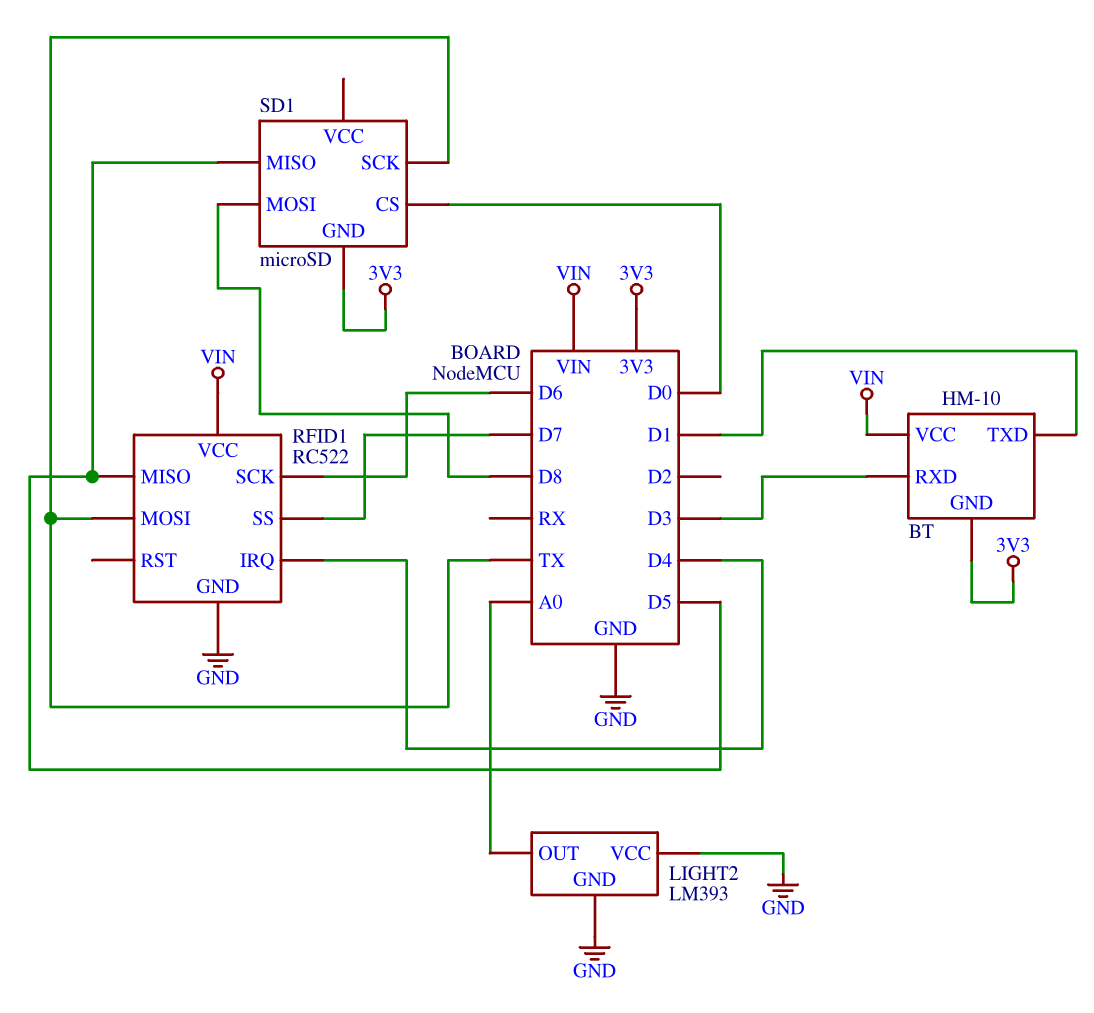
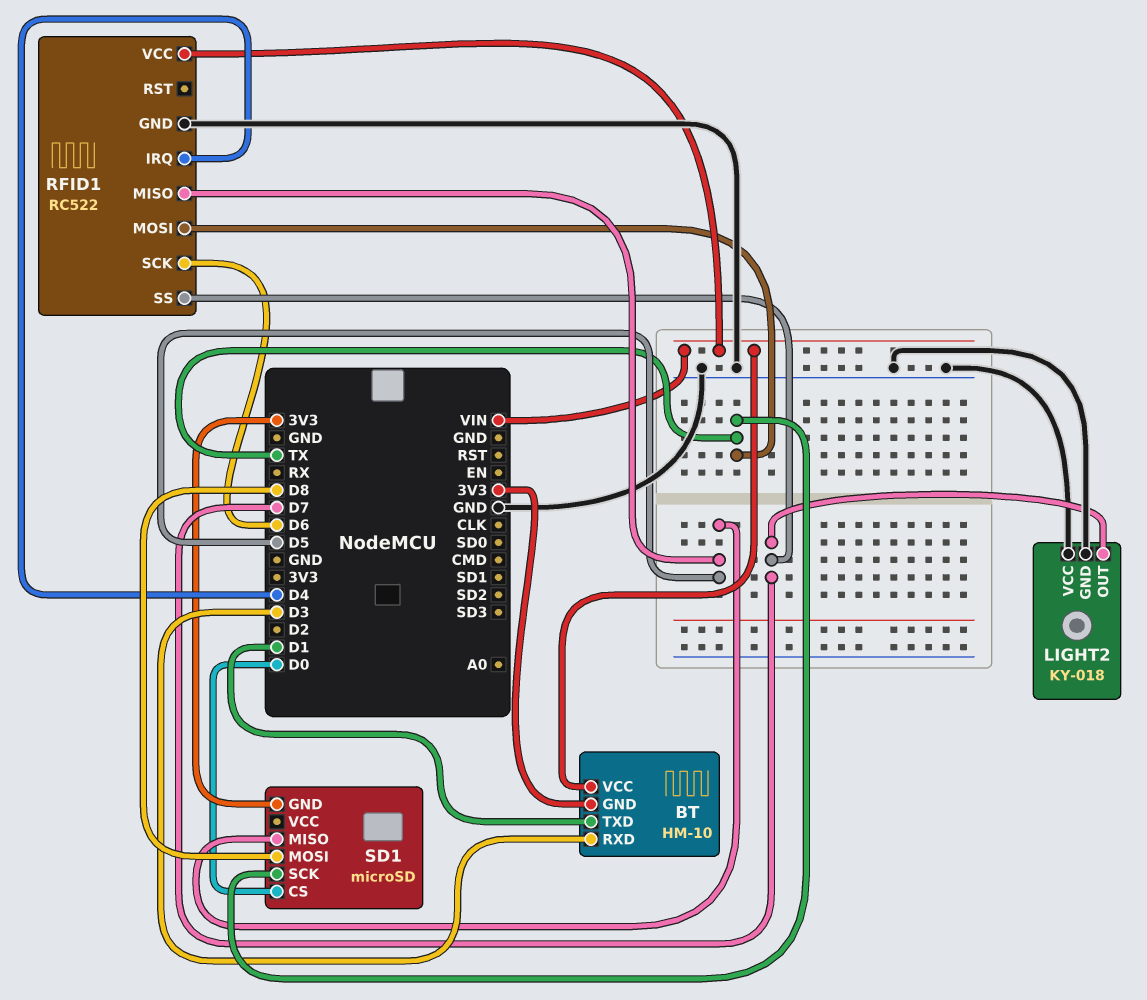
LIGHT2: LM393 -> KY-018
LIGHT2 pin OUT: A0 -> D7

